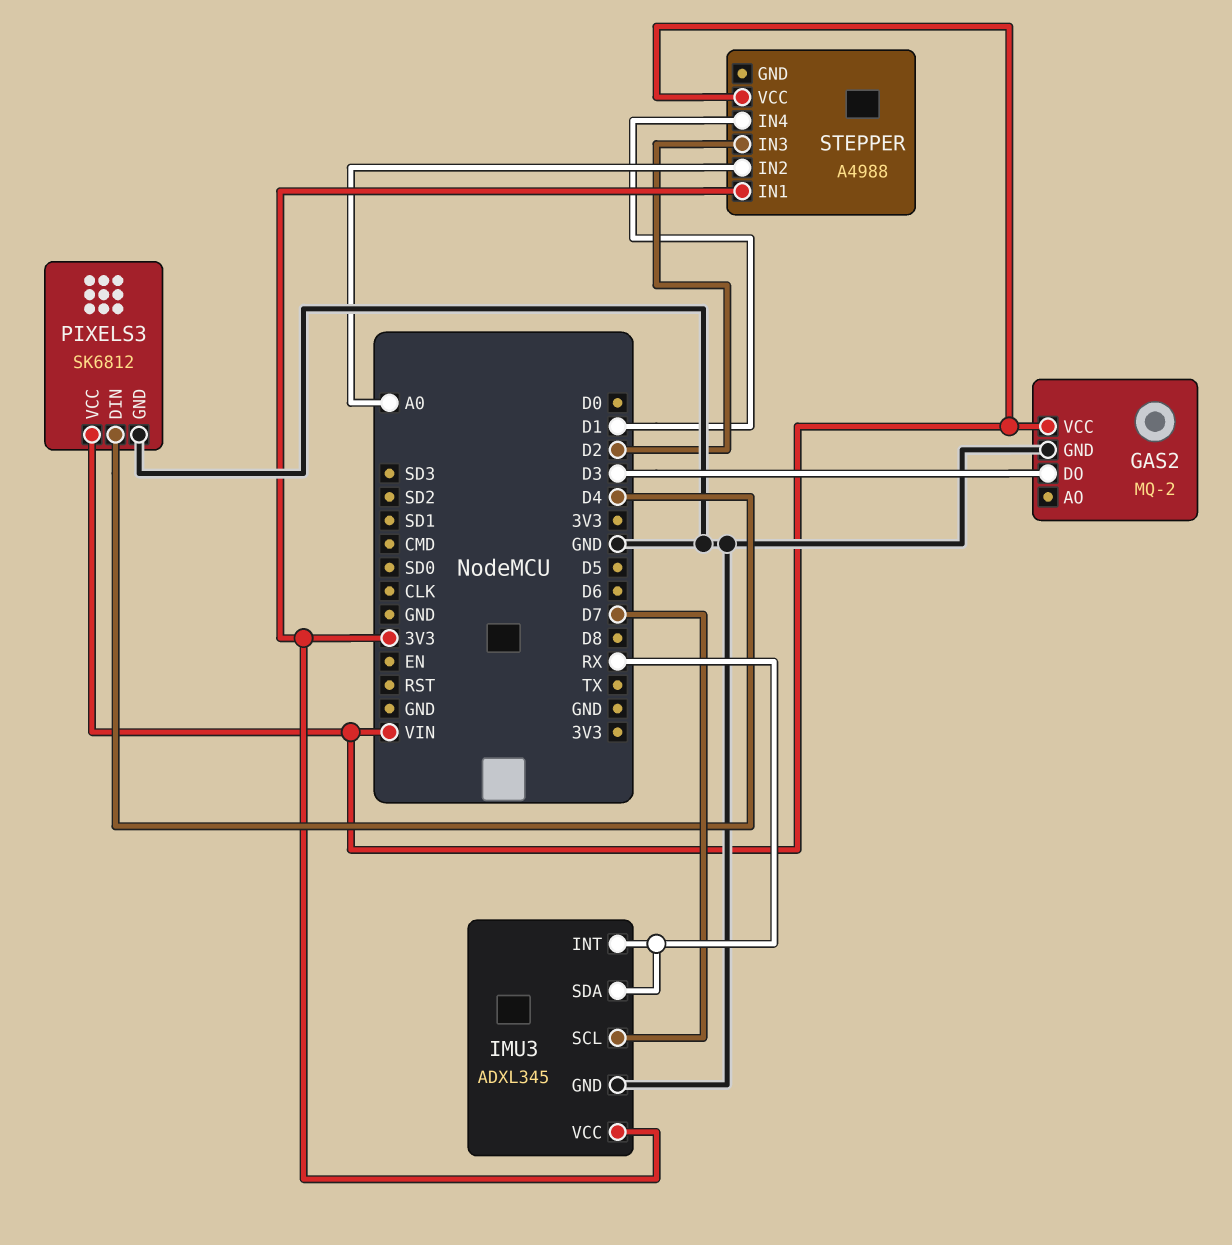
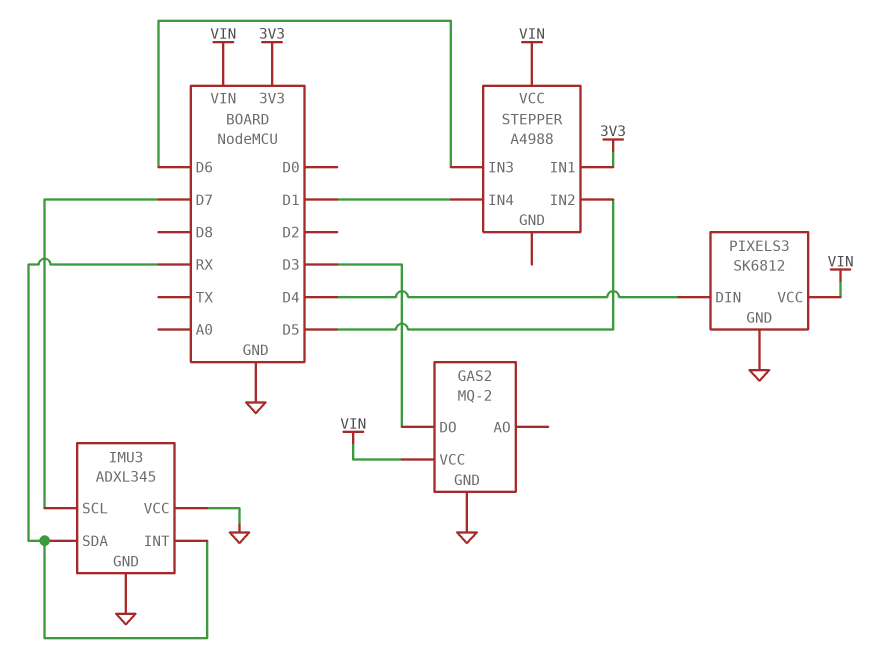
IMU3 pin VCC: 3V3 -> GND
STEPPER pin IN2: A0 -> D5
STEPPER pin IN3: D2 -> D6

